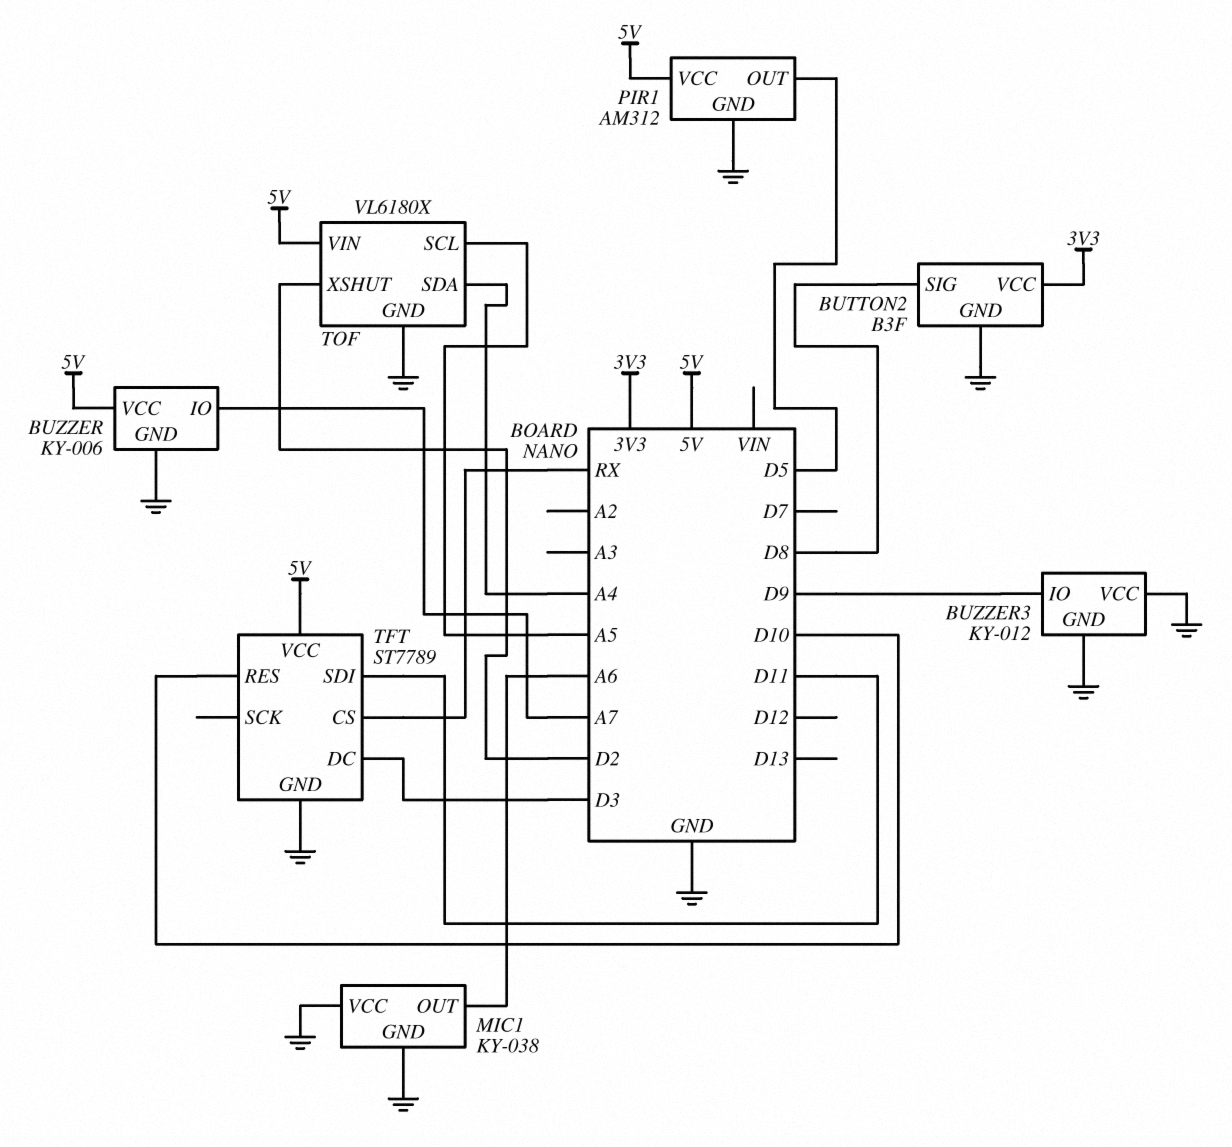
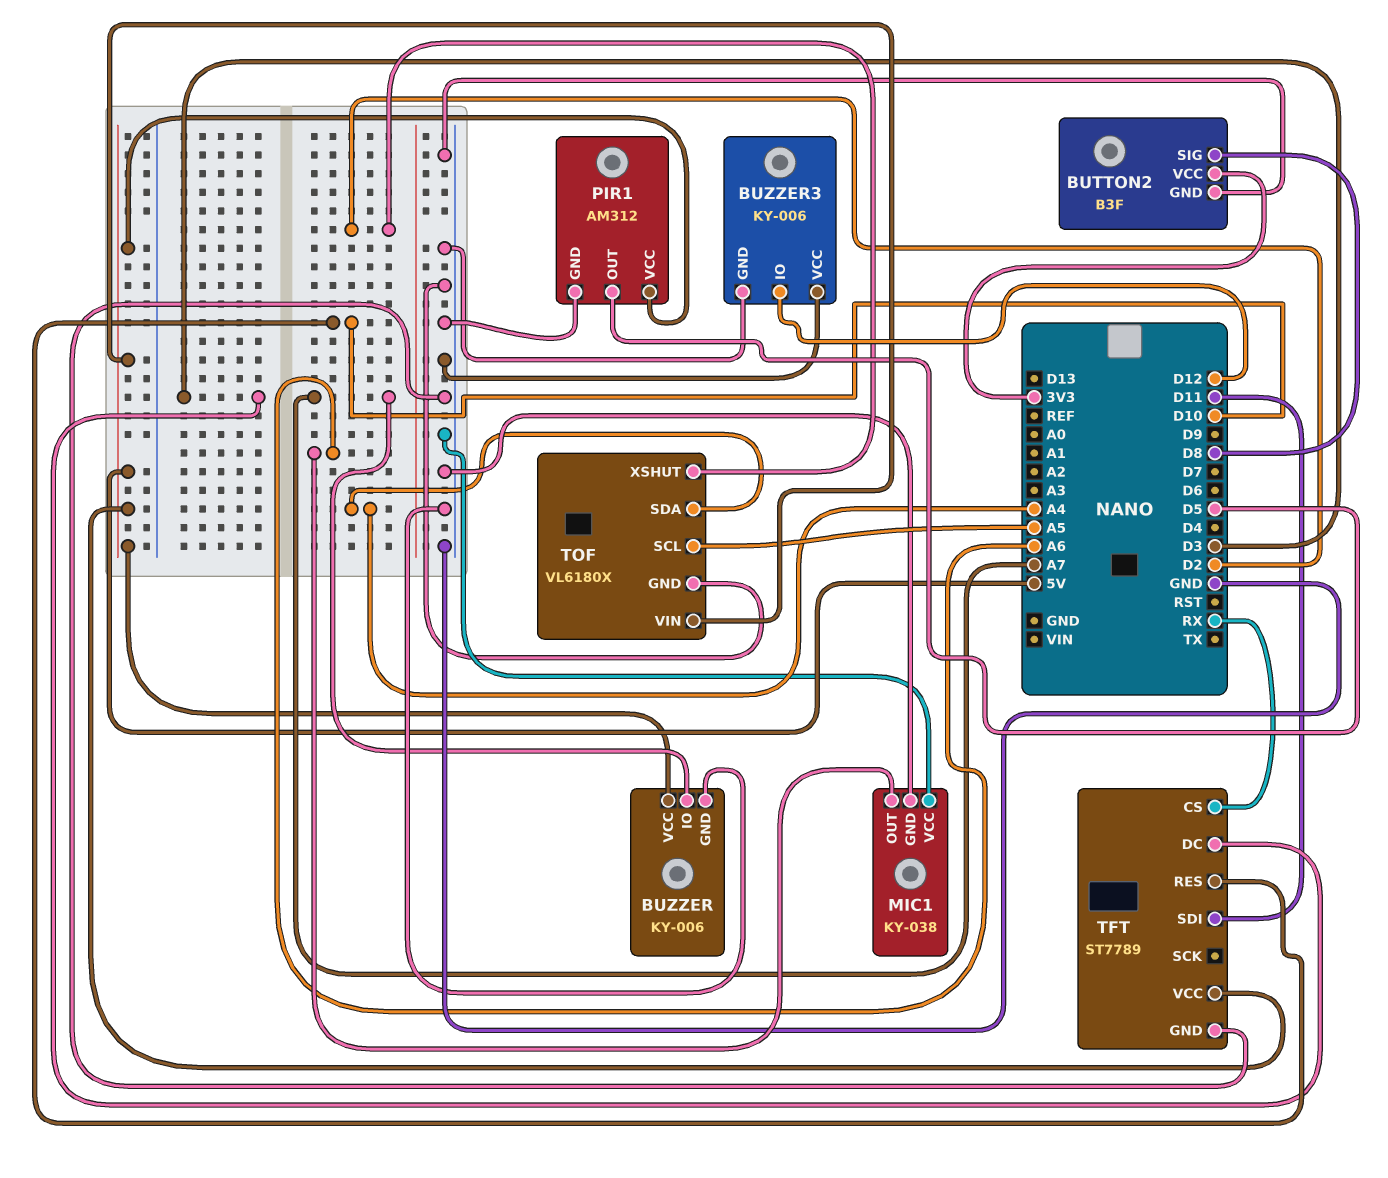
BUZZER3: KY-012 -> KY-006
BUZZER3 pin IO: D9 -> D12

